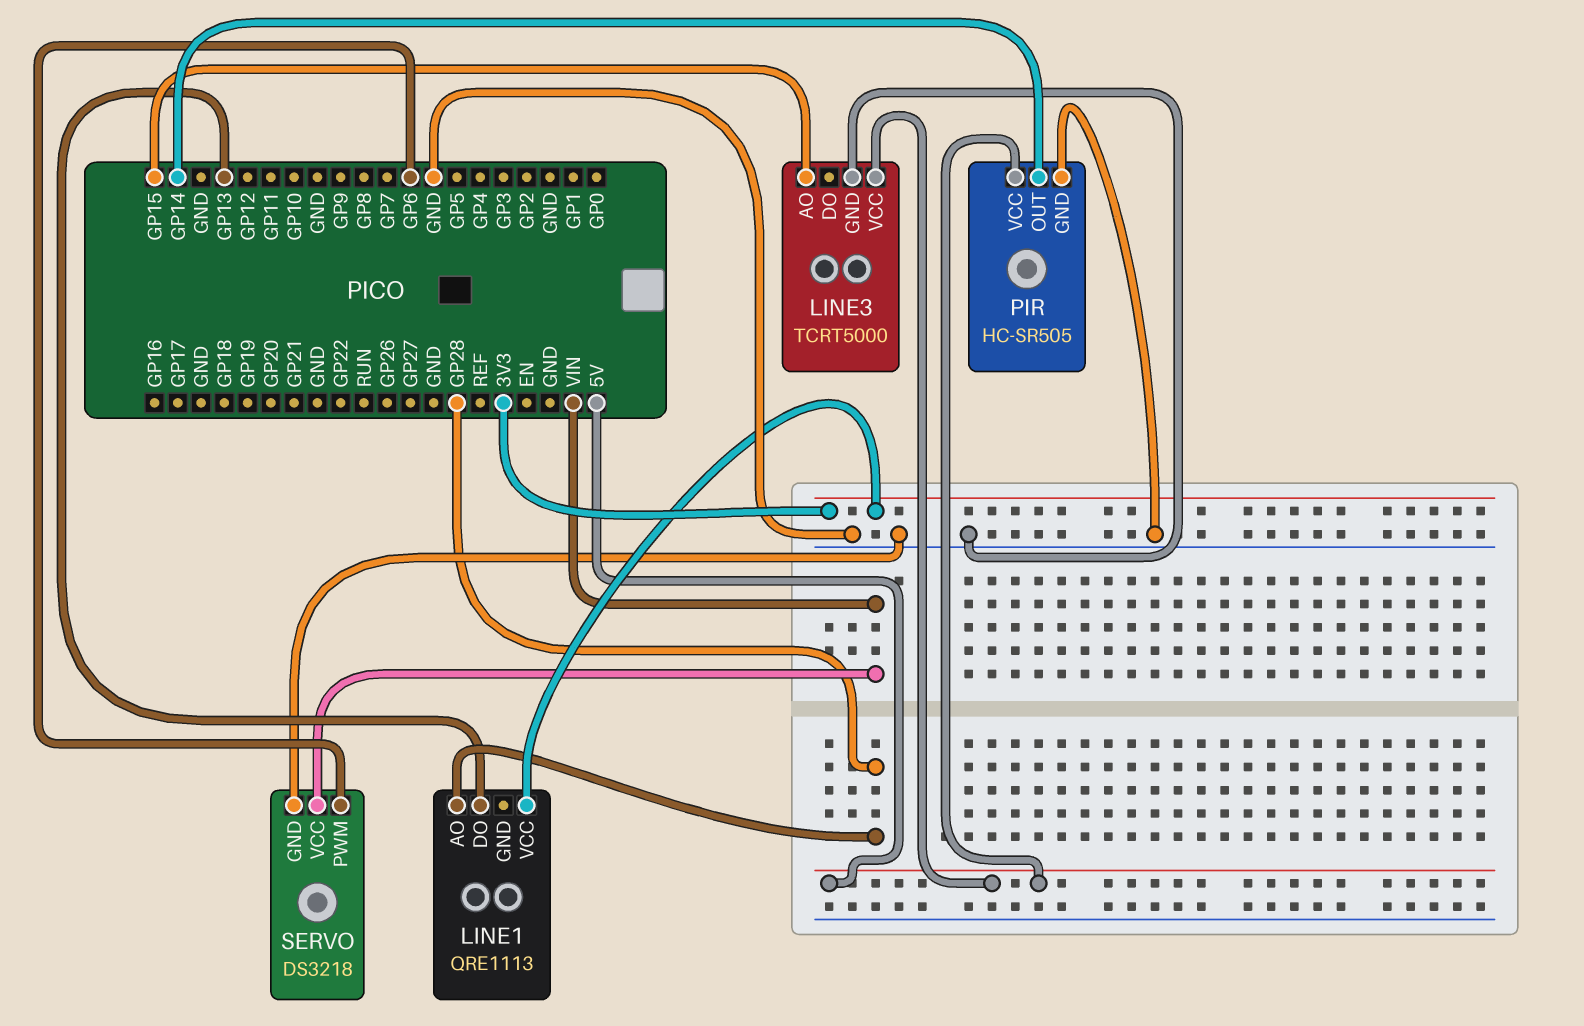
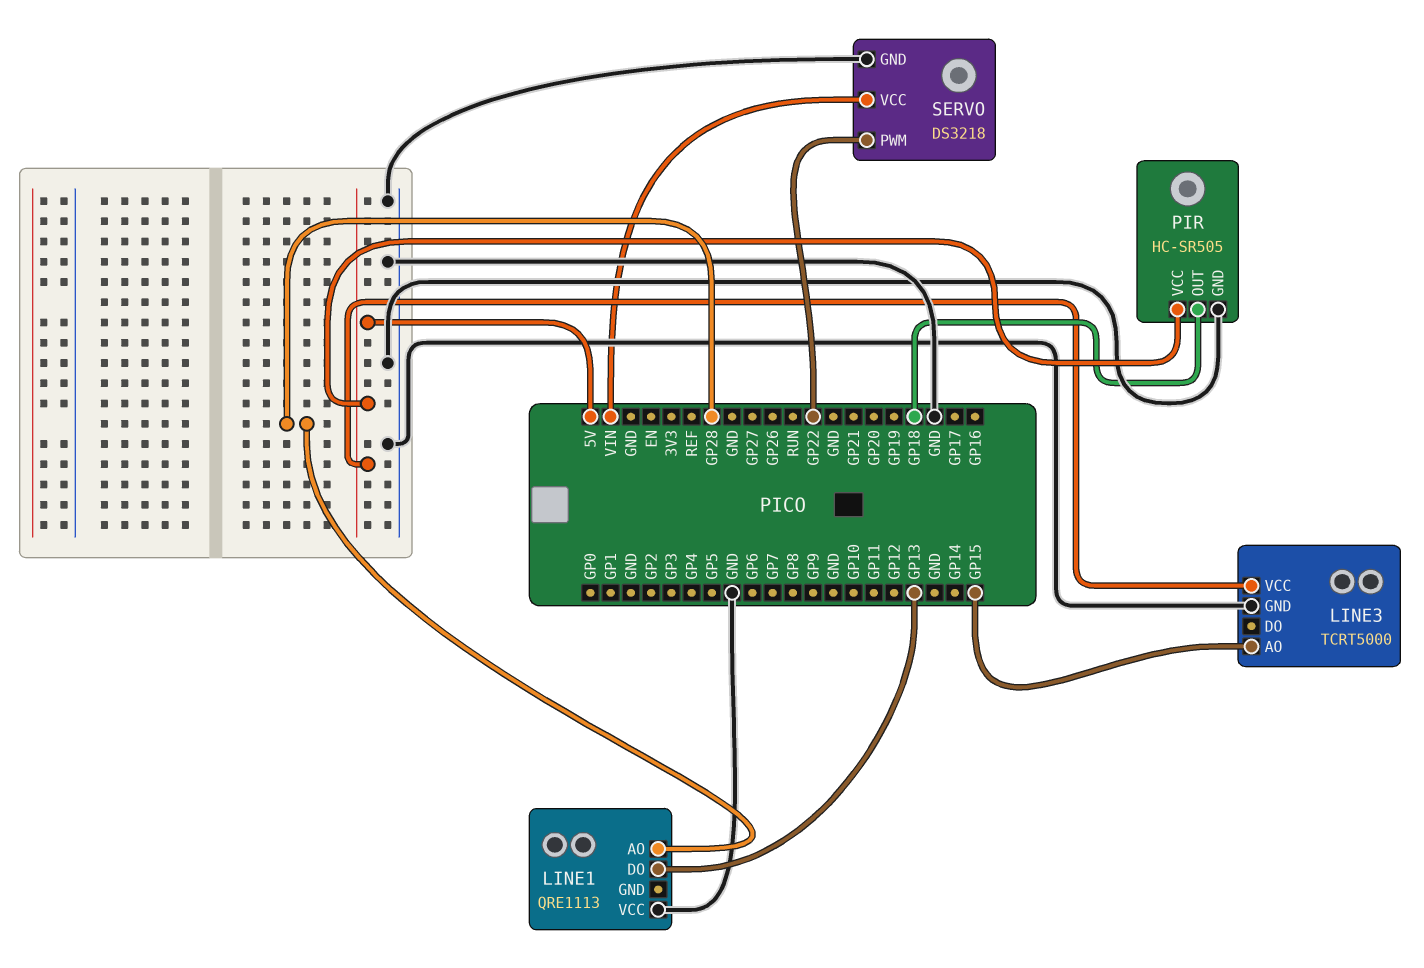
LINE1 pin VCC: 3V3 -> GND
PIR pin OUT: GP14 -> GP18
SERVO pin PWM: GP6 -> GP22

